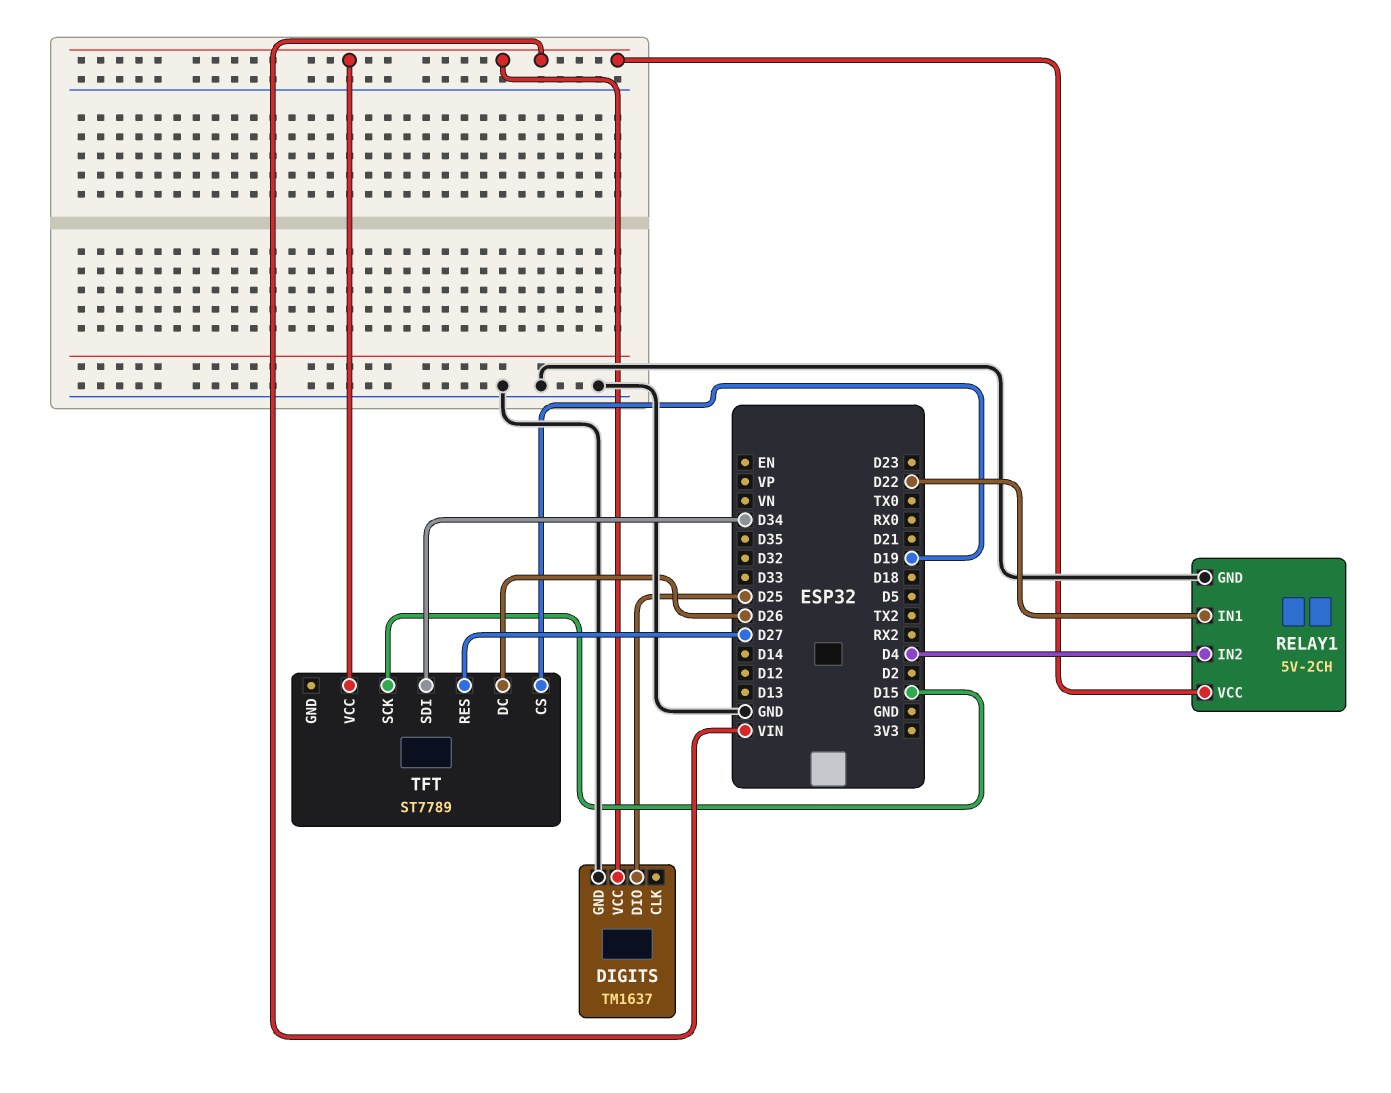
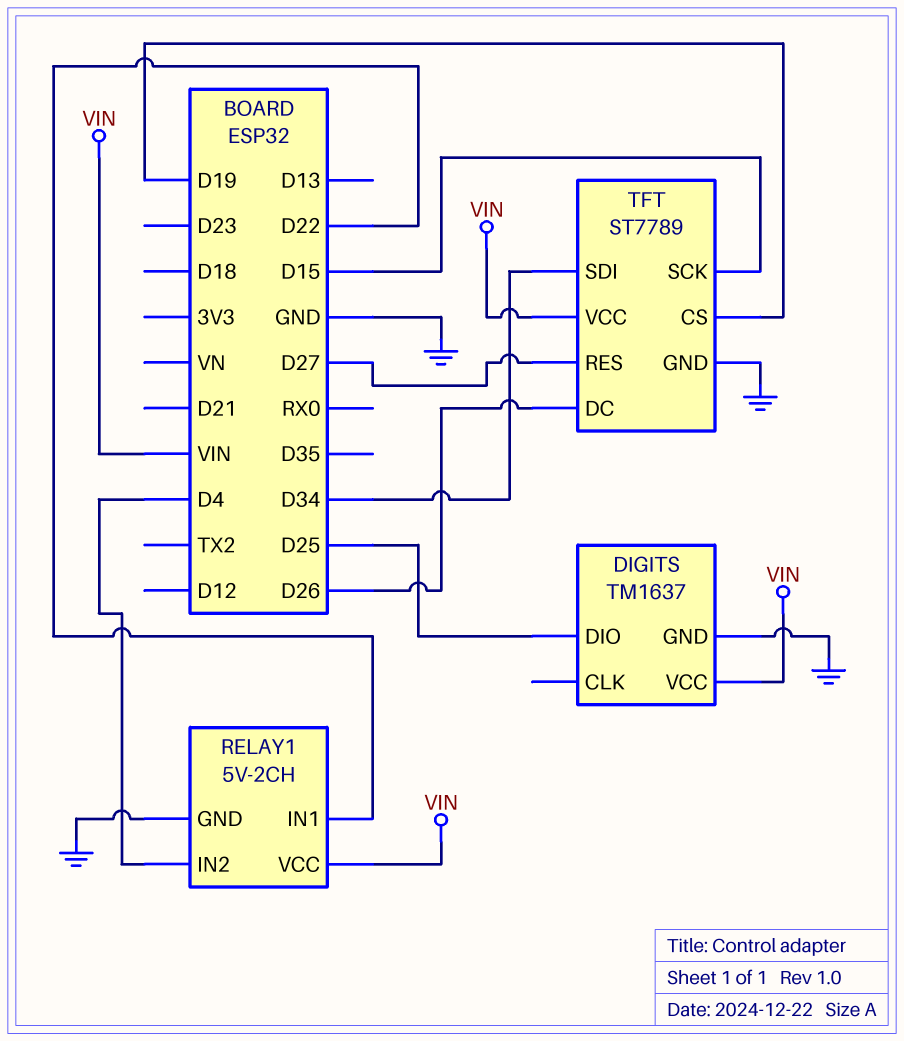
TFT pin GND: none -> GND

